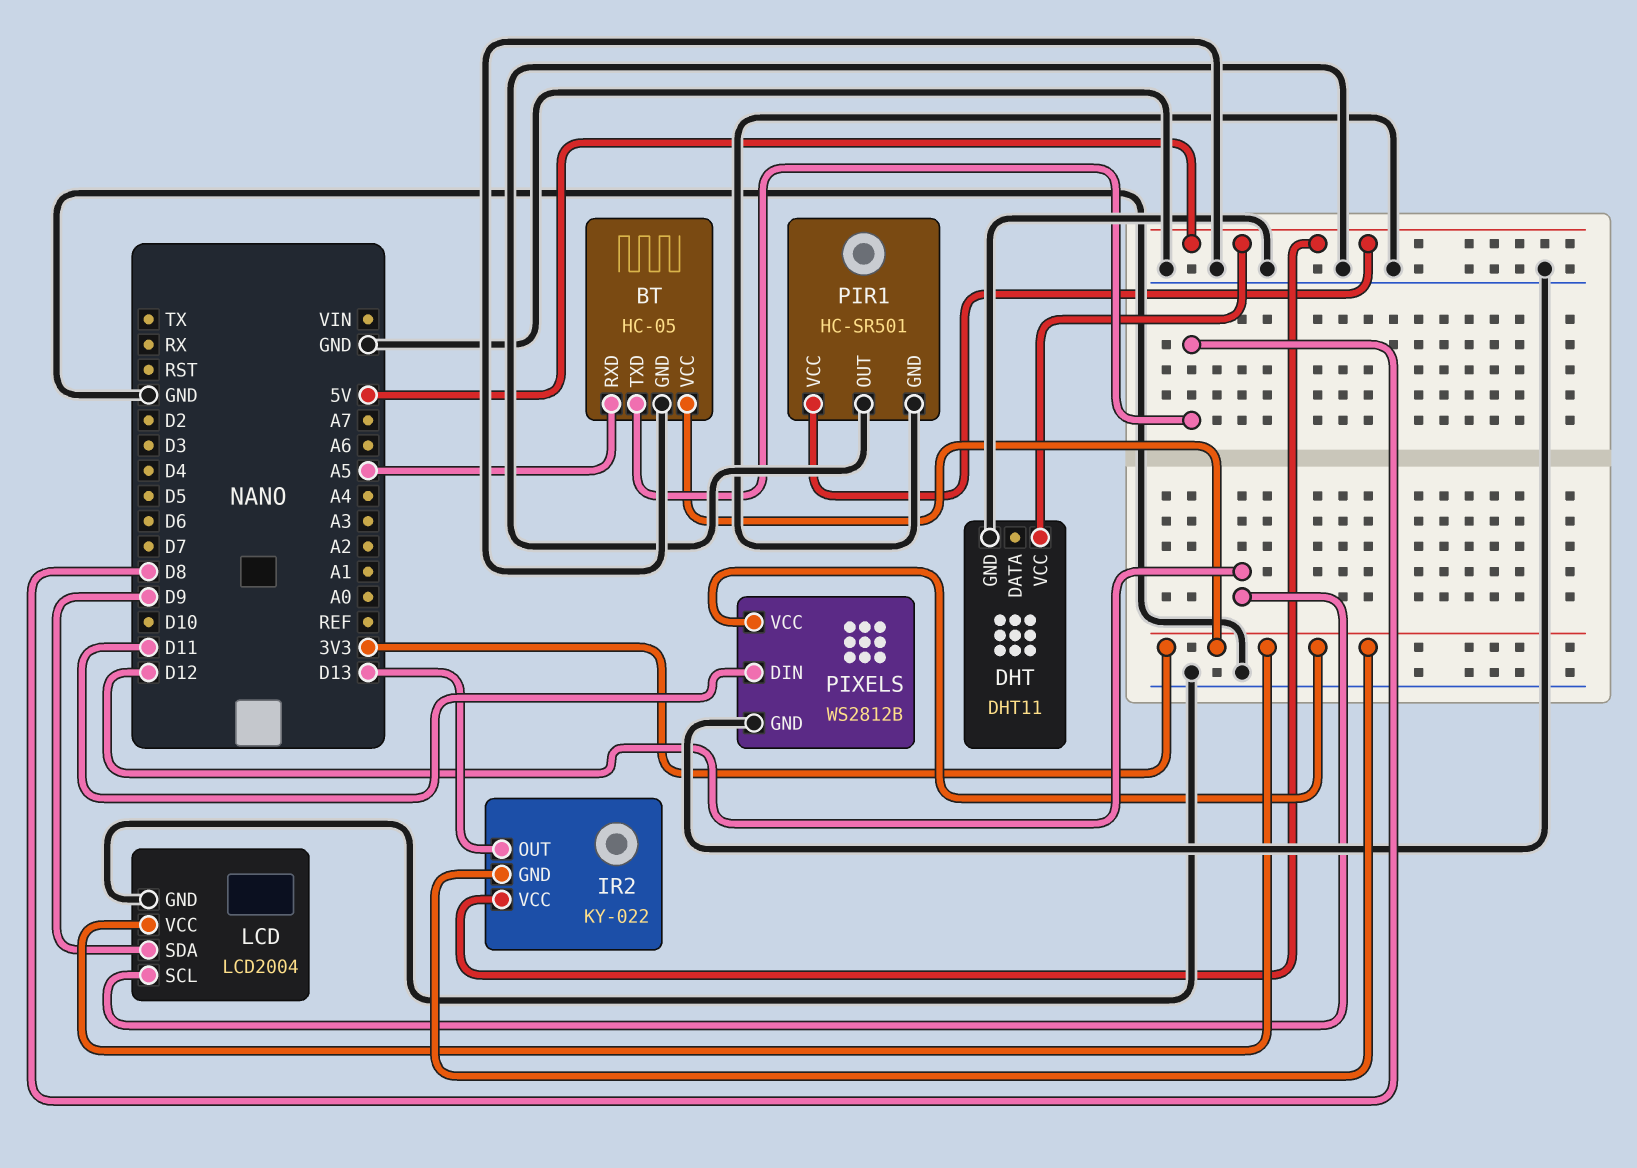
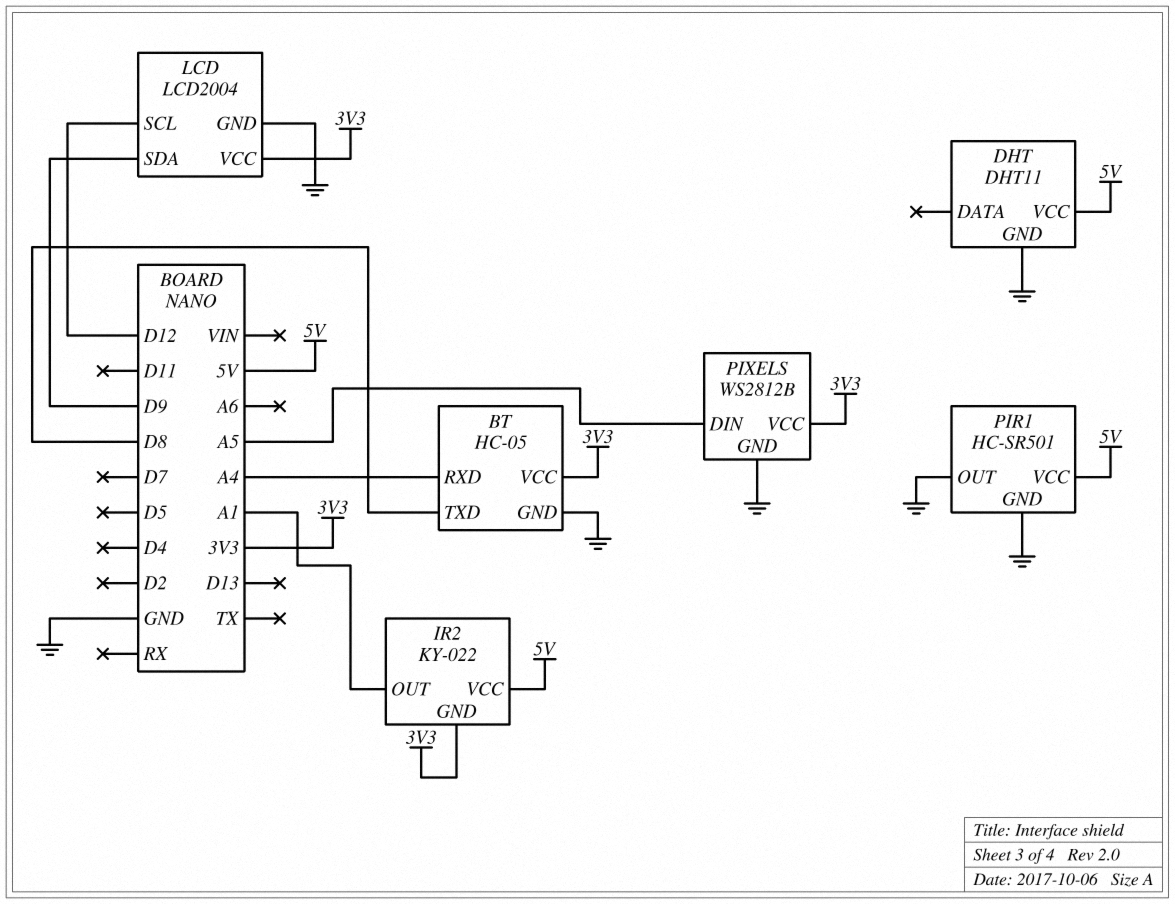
BT pin RXD: A5 -> A4
IR2 pin OUT: D13 -> A1
PIXELS pin DIN: D11 -> A5

